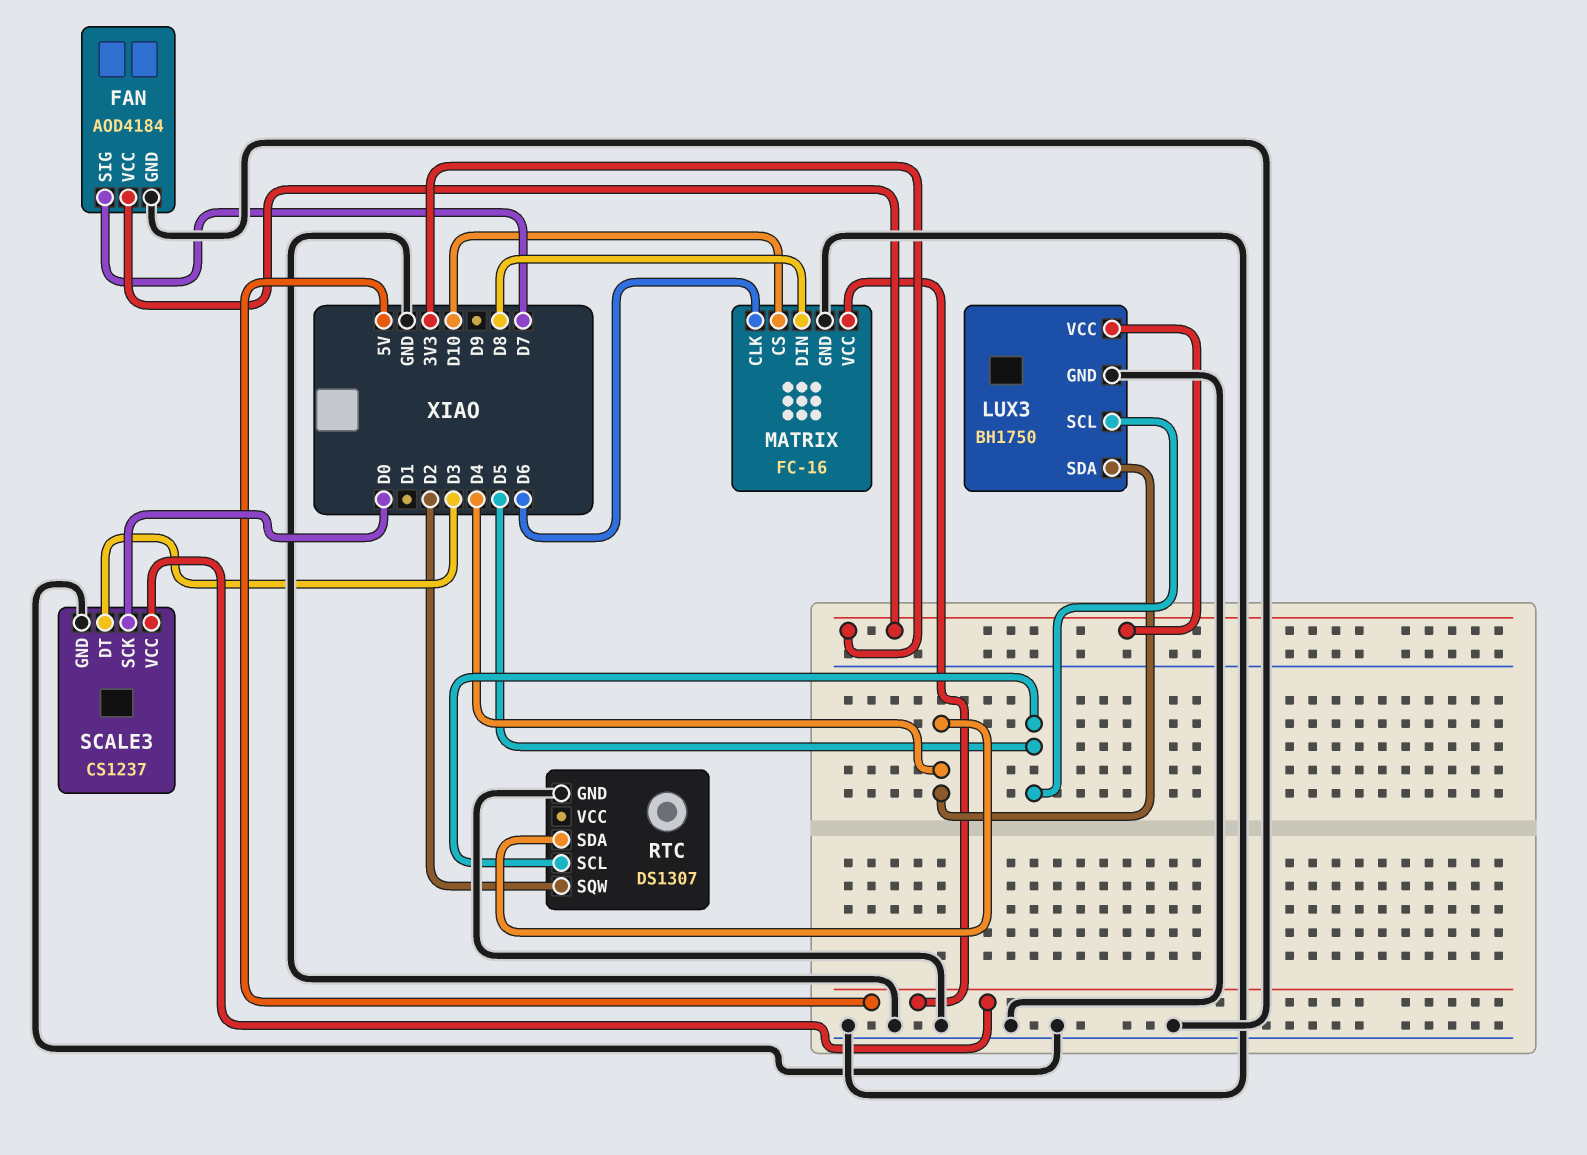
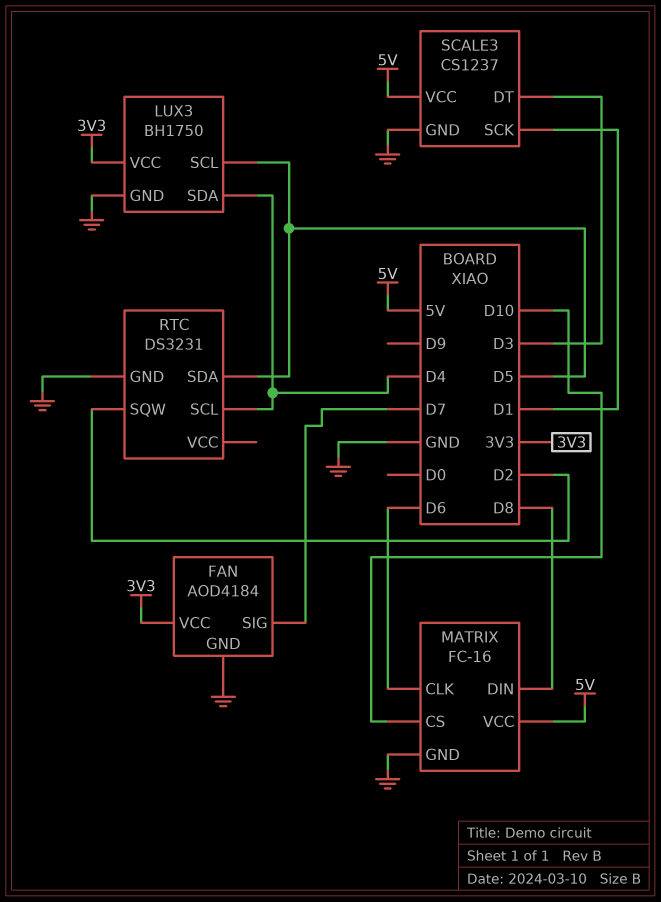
RTC: DS1307 -> DS3231
RTC pin SCL: D5 -> D4
RTC pin SDA: D4 -> D5
SCALE3 pin SCK: D0 -> D1

